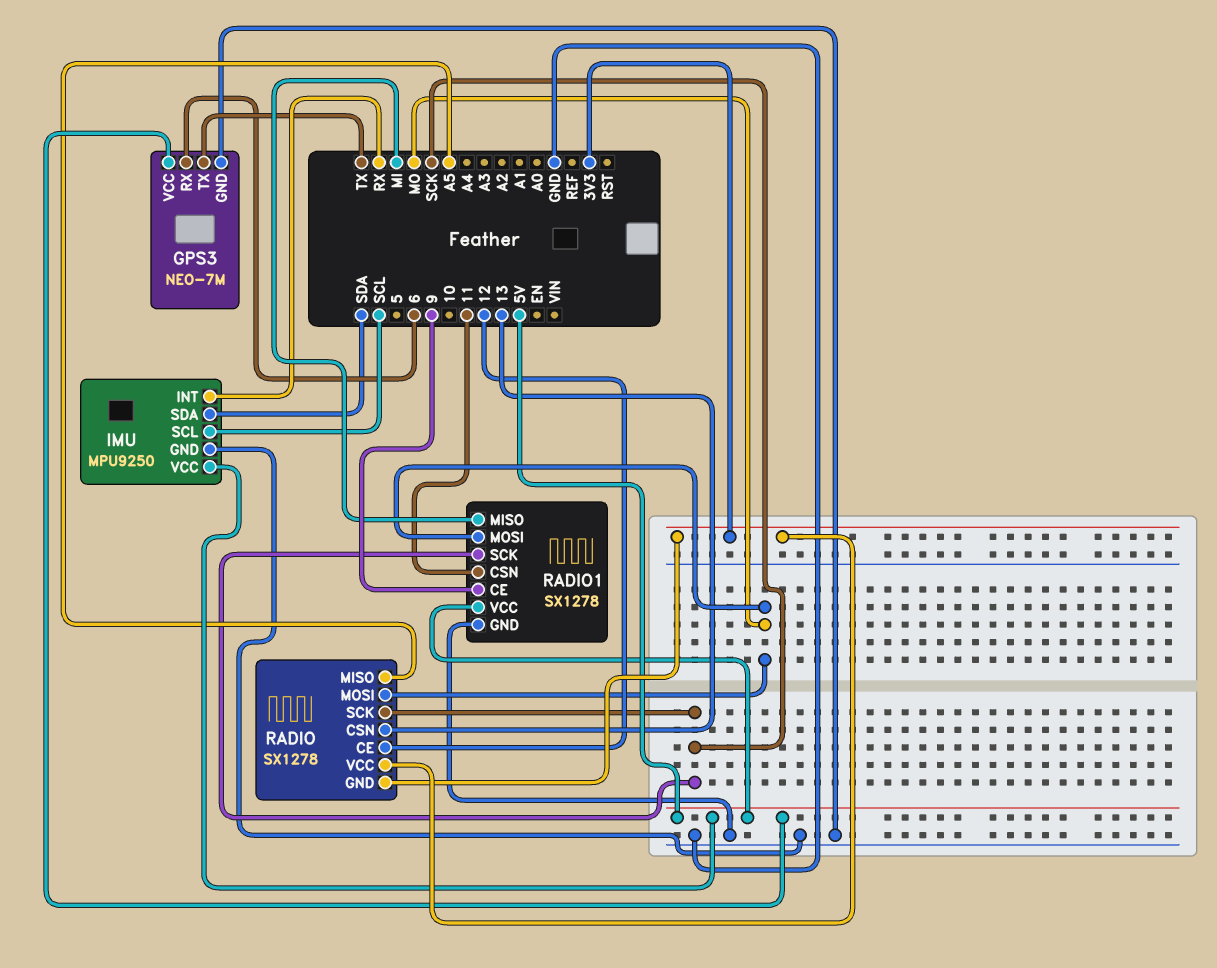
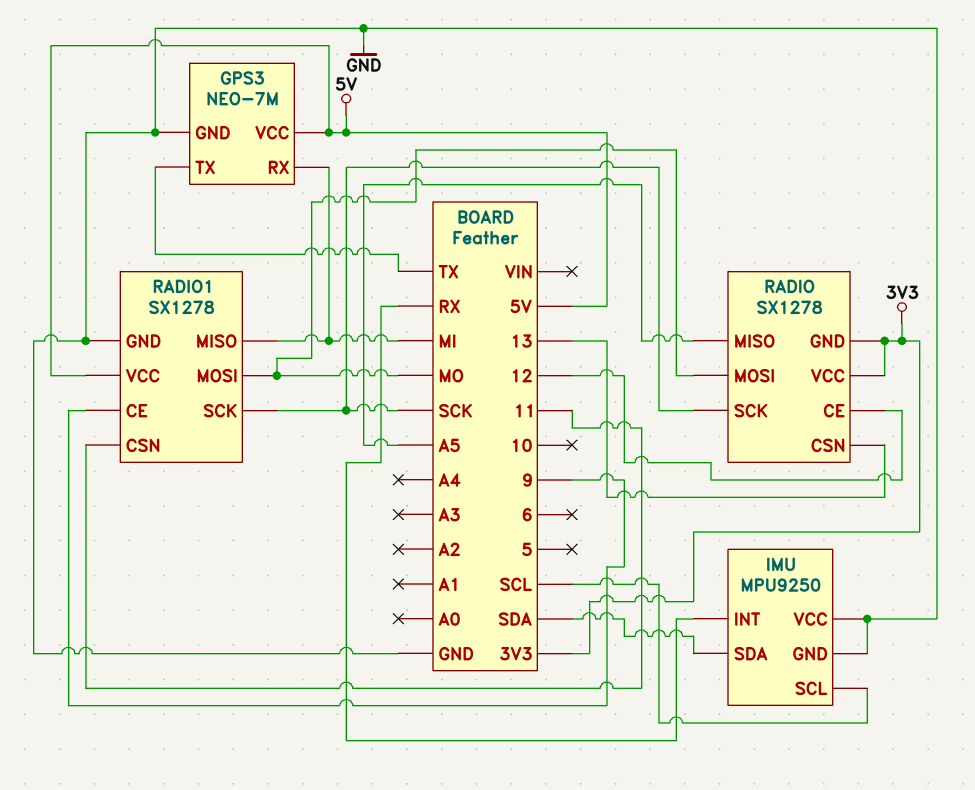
GPS3 pin RX: 6 -> MI
IMU pin VCC: 5V -> GND

